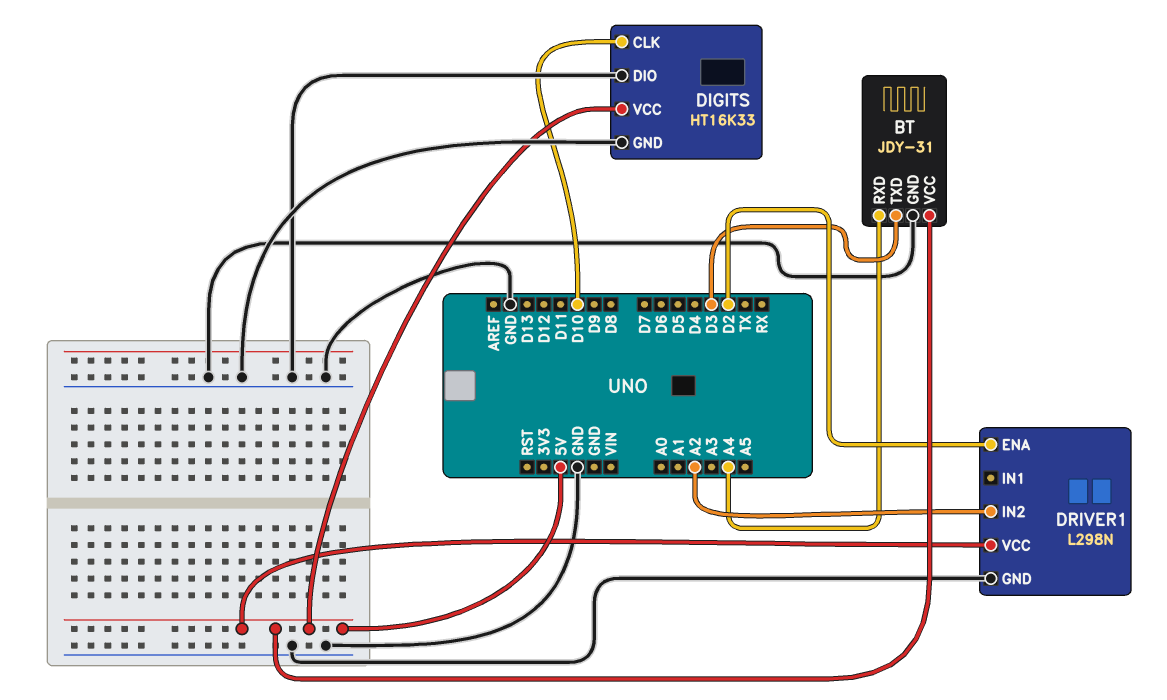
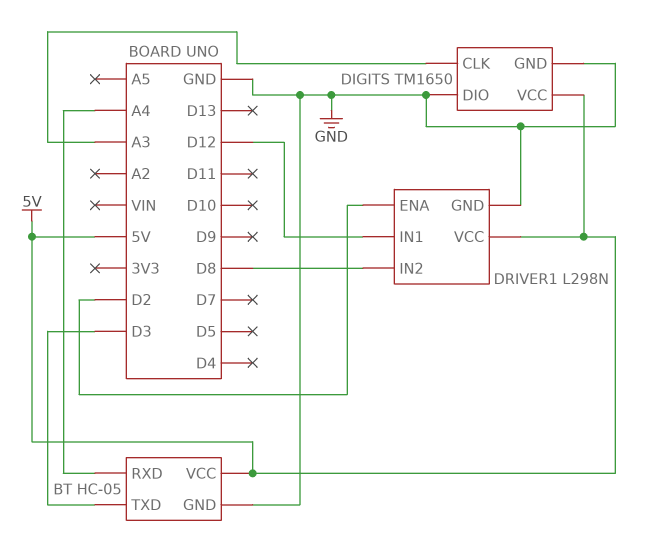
BT: JDY-31 -> HC-05
DIGITS: HT16K33 -> TM1650
DIGITS pin CLK: D10 -> A3
DRIVER1 pin IN1: none -> D12
DRIVER1 pin IN2: A2 -> D8

